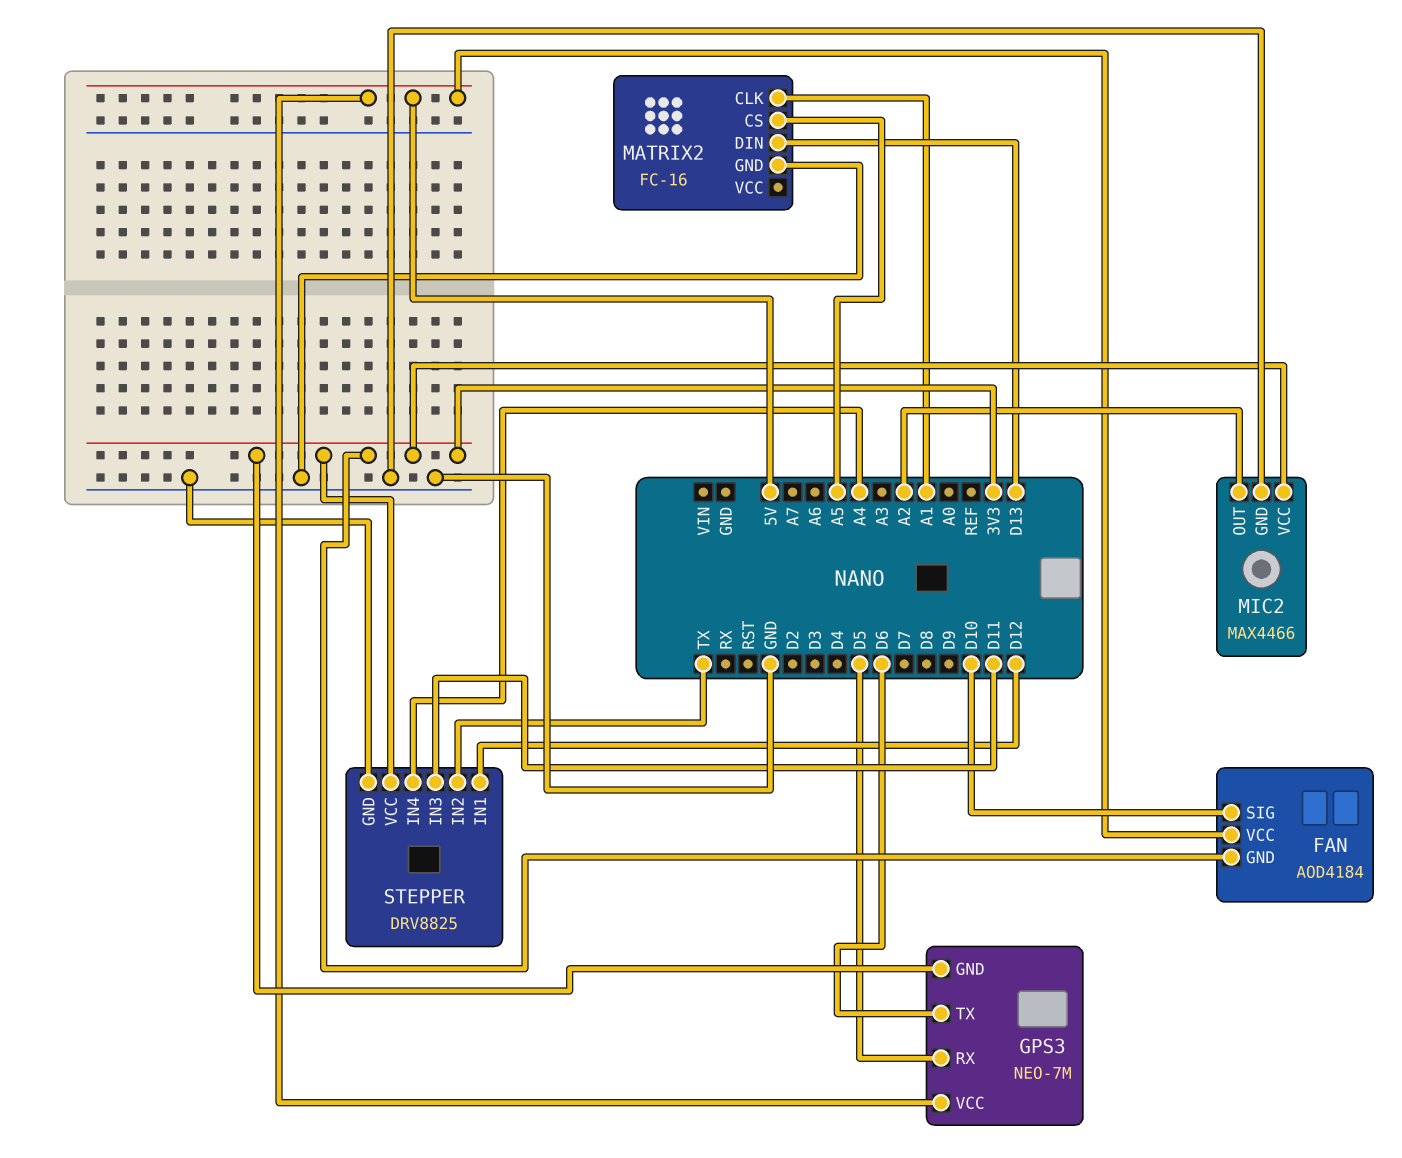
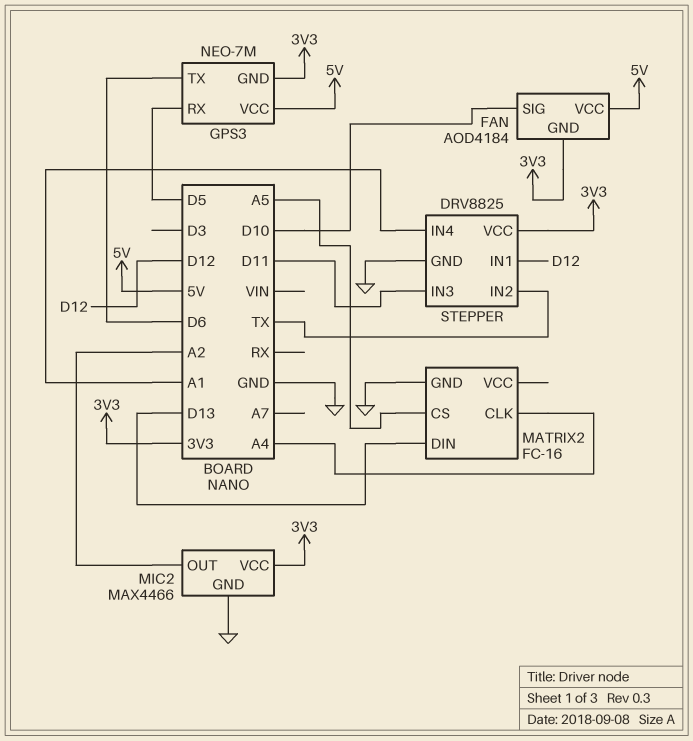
MATRIX2 pin CLK: A1 -> A4
STEPPER pin IN4: A4 -> A1

